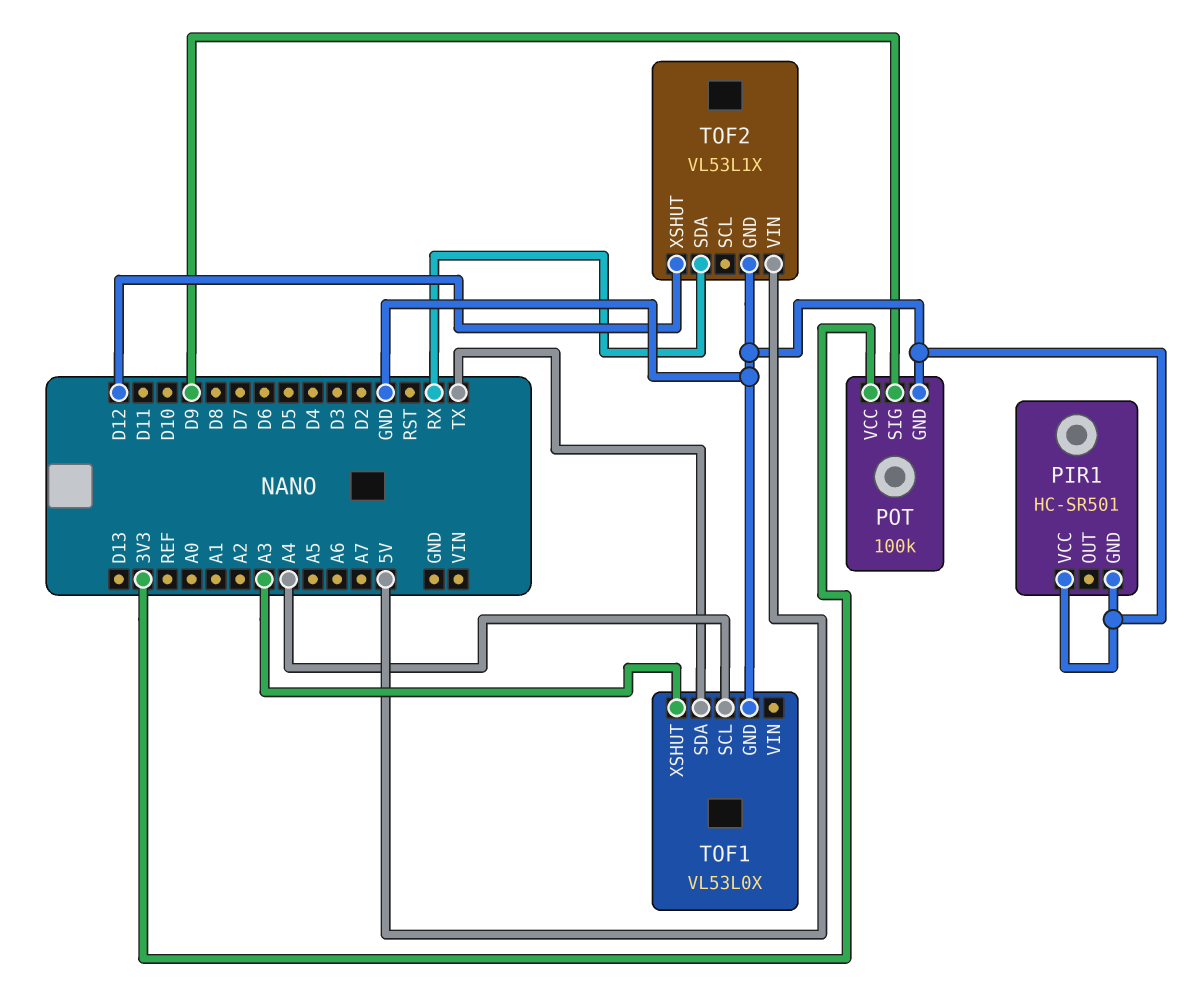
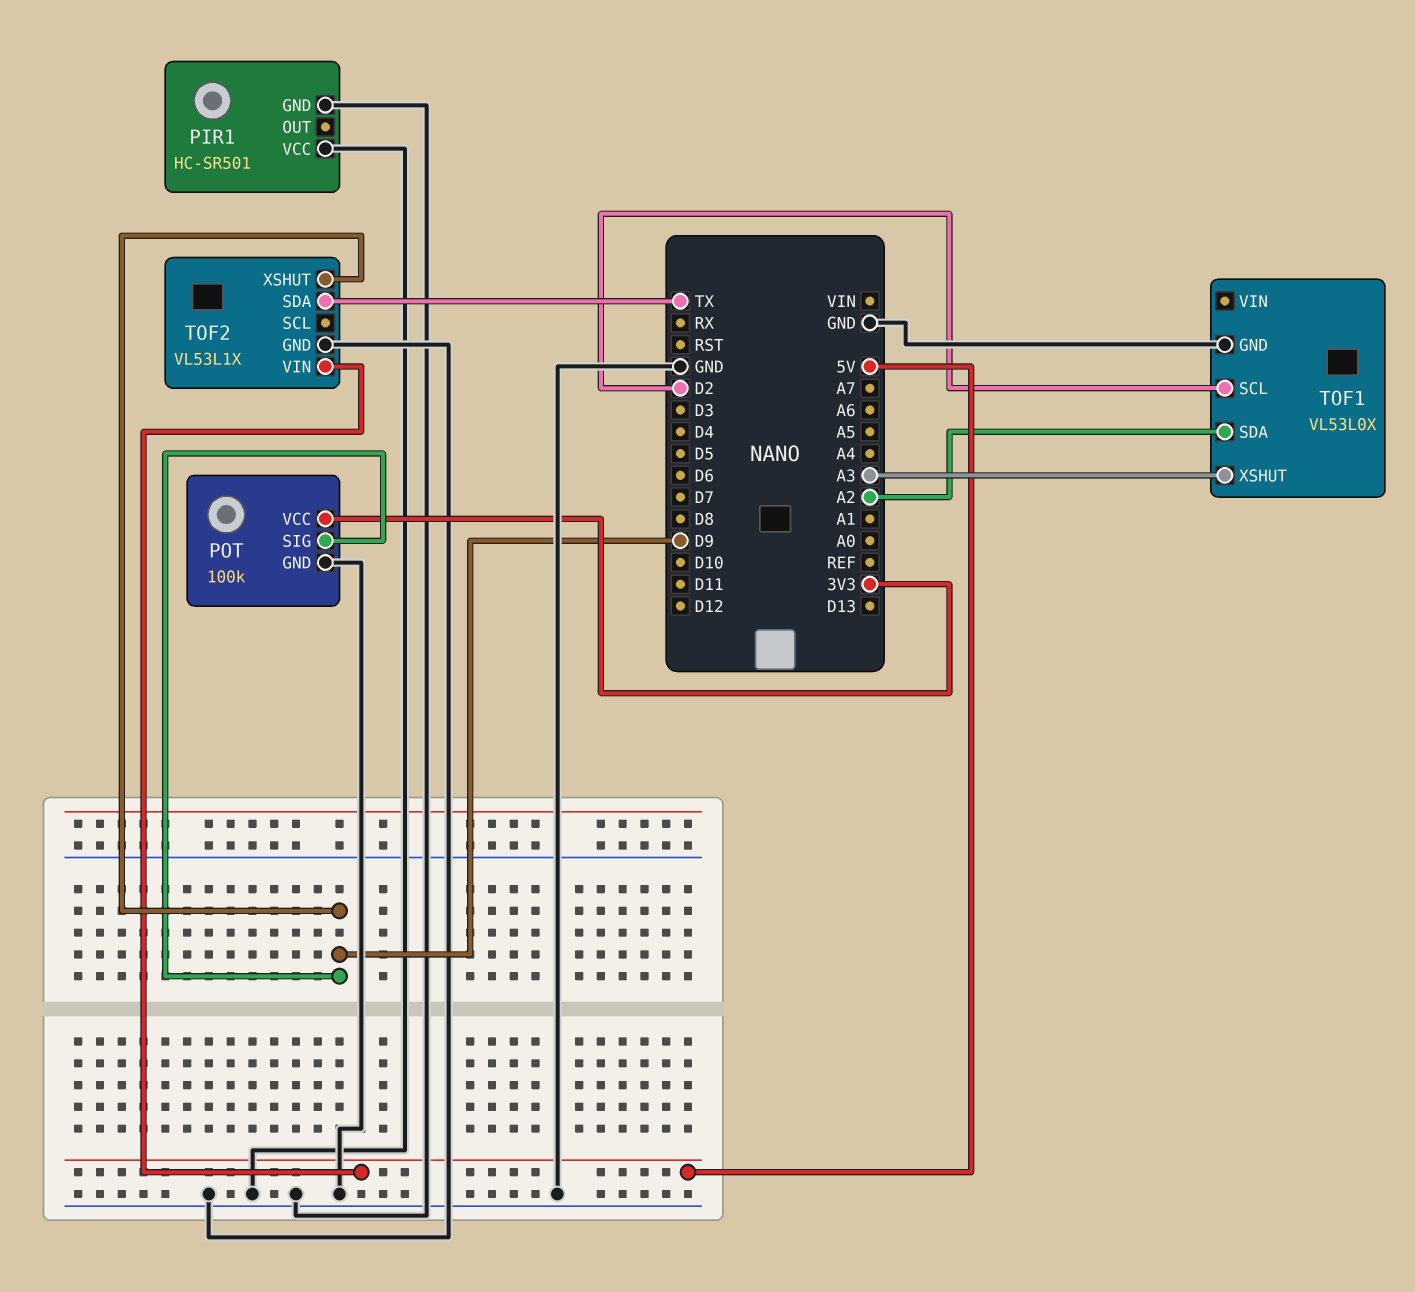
TOF1 pin SCL: A4 -> D2
TOF1 pin SDA: TX -> A2
TOF2 pin SDA: RX -> TX
TOF2 pin XSHUT: D12 -> D9

